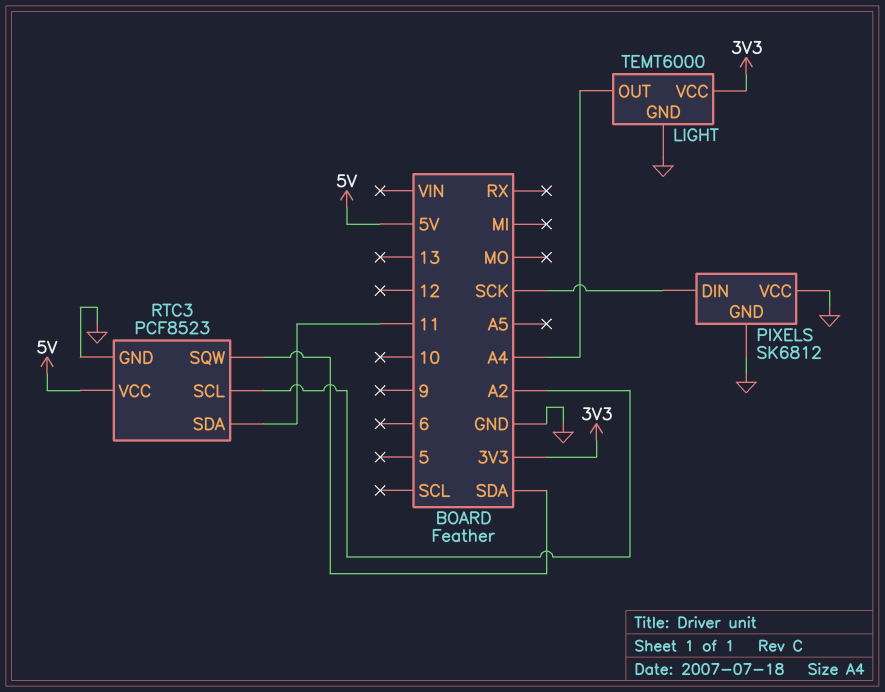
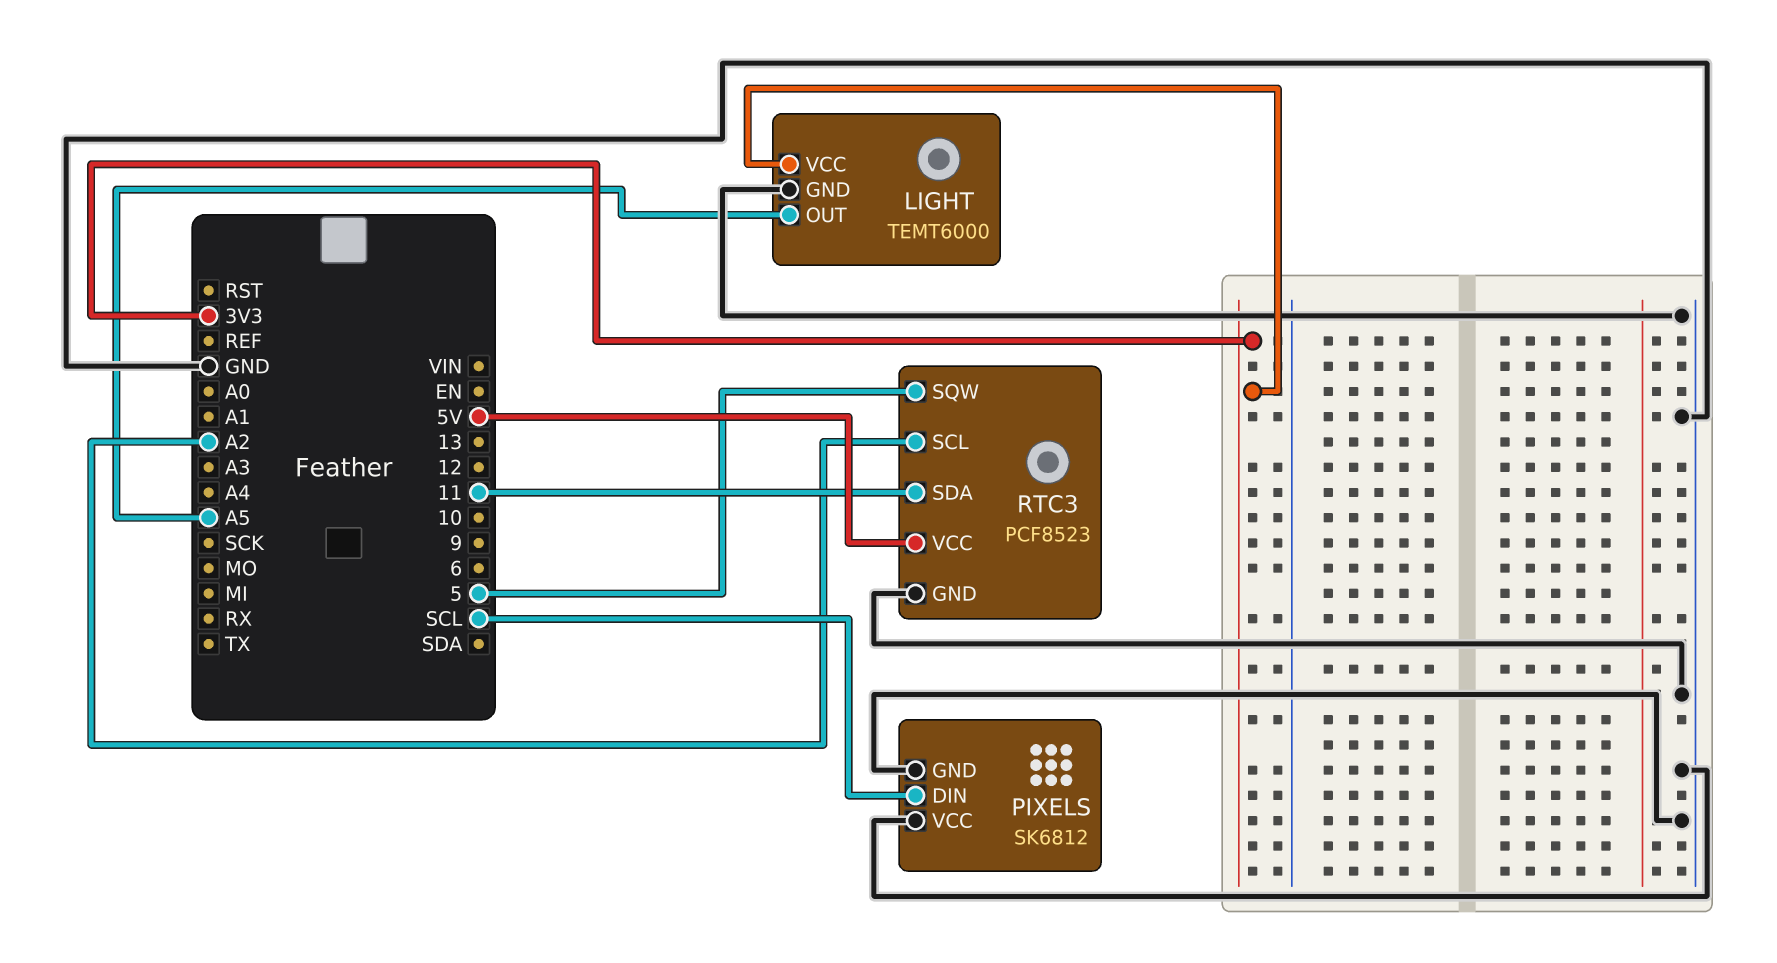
LIGHT pin OUT: A4 -> A5
PIXELS pin DIN: SCK -> SCL
RTC3 pin SQW: SDA -> 5

